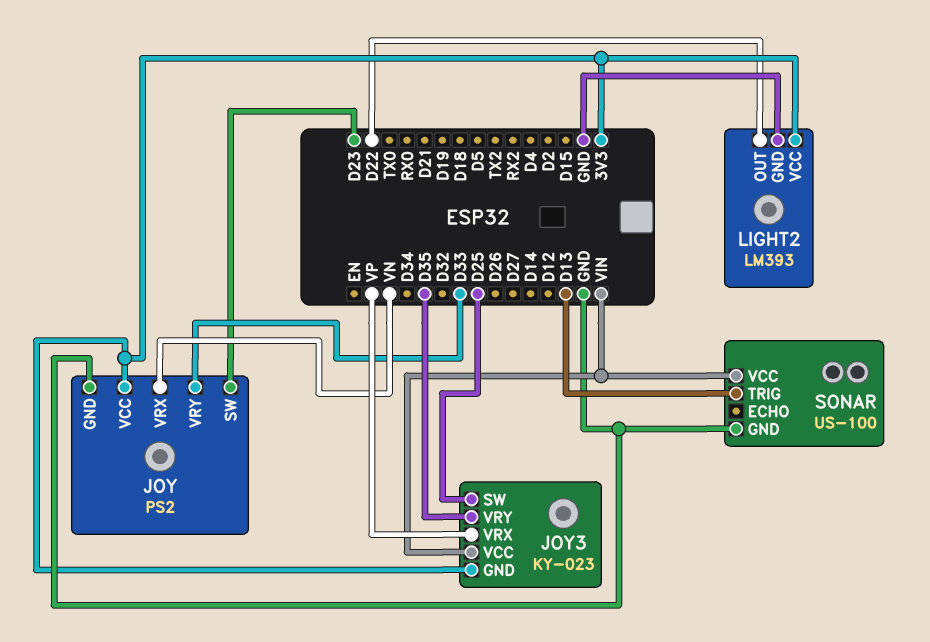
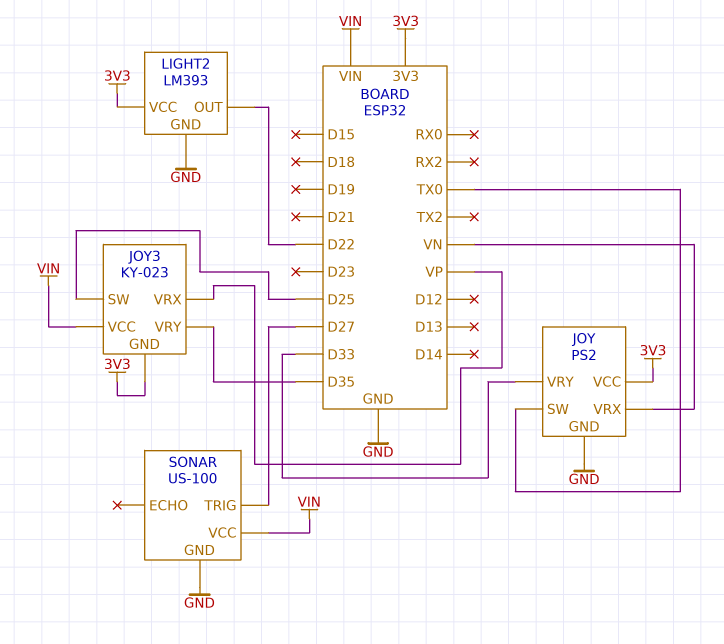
JOY pin SW: D23 -> TX0
SONAR pin TRIG: D13 -> D27

